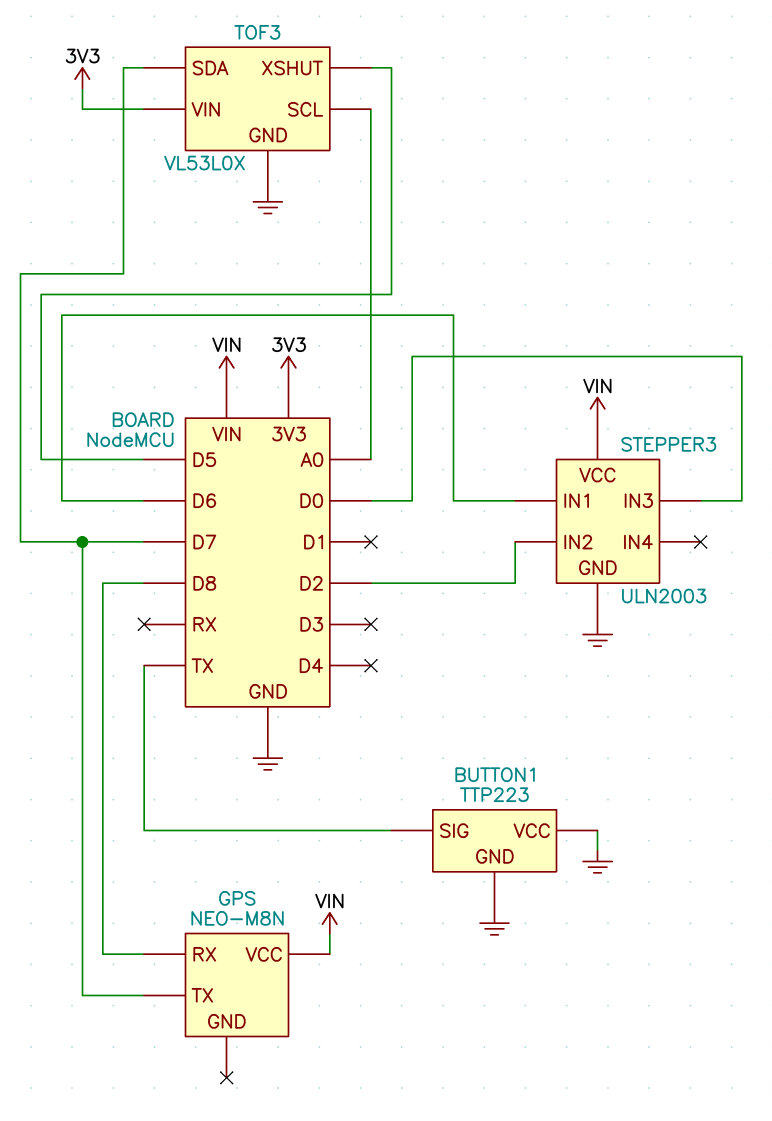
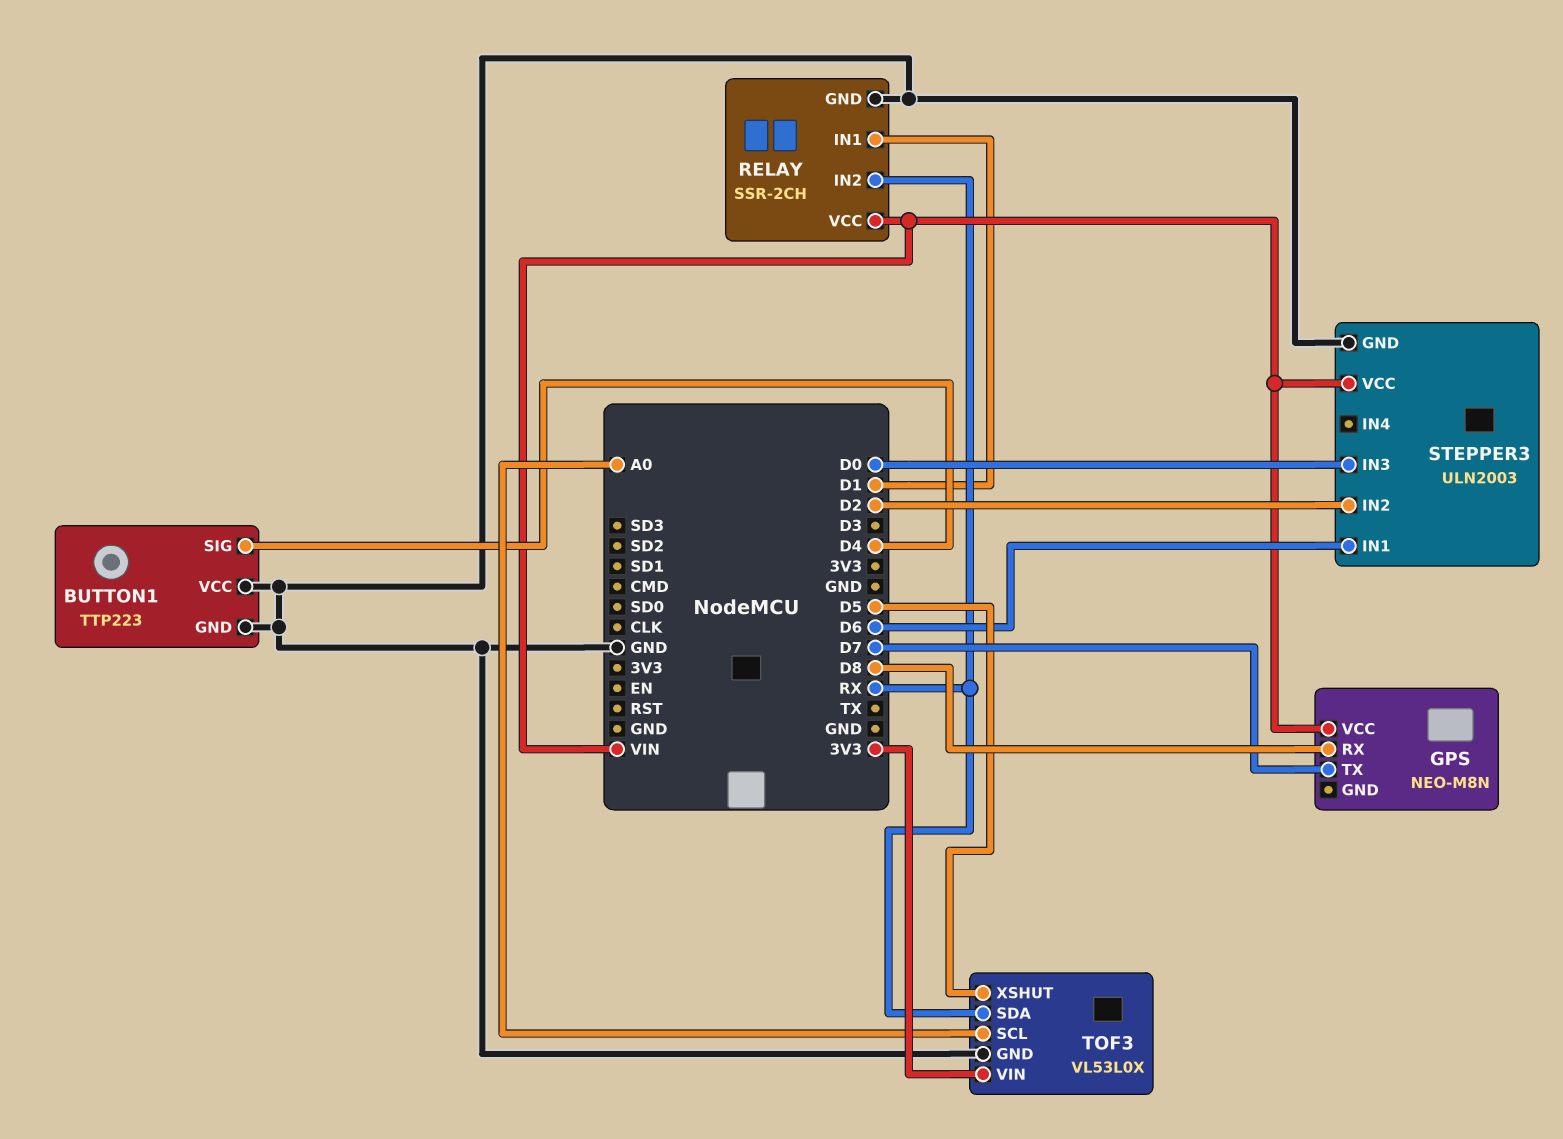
BUTTON1 pin SIG: TX -> D4
RELAY: none -> SSR-2CH
RELAY pin GND: none -> GND
RELAY pin IN1: none -> D1
RELAY pin IN2: none -> RX
RELAY pin VCC: none -> VIN
TOF3 pin SDA: D7 -> RX

